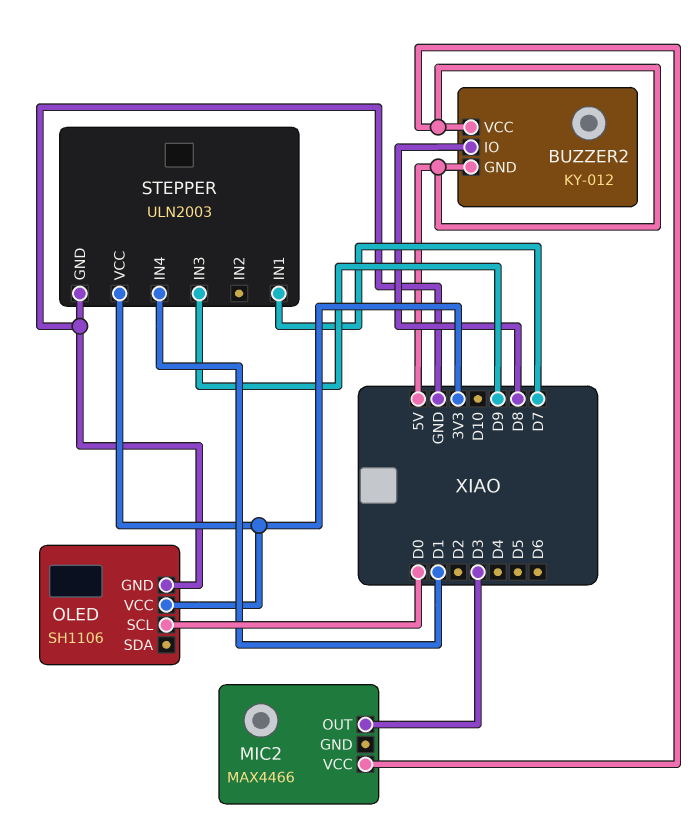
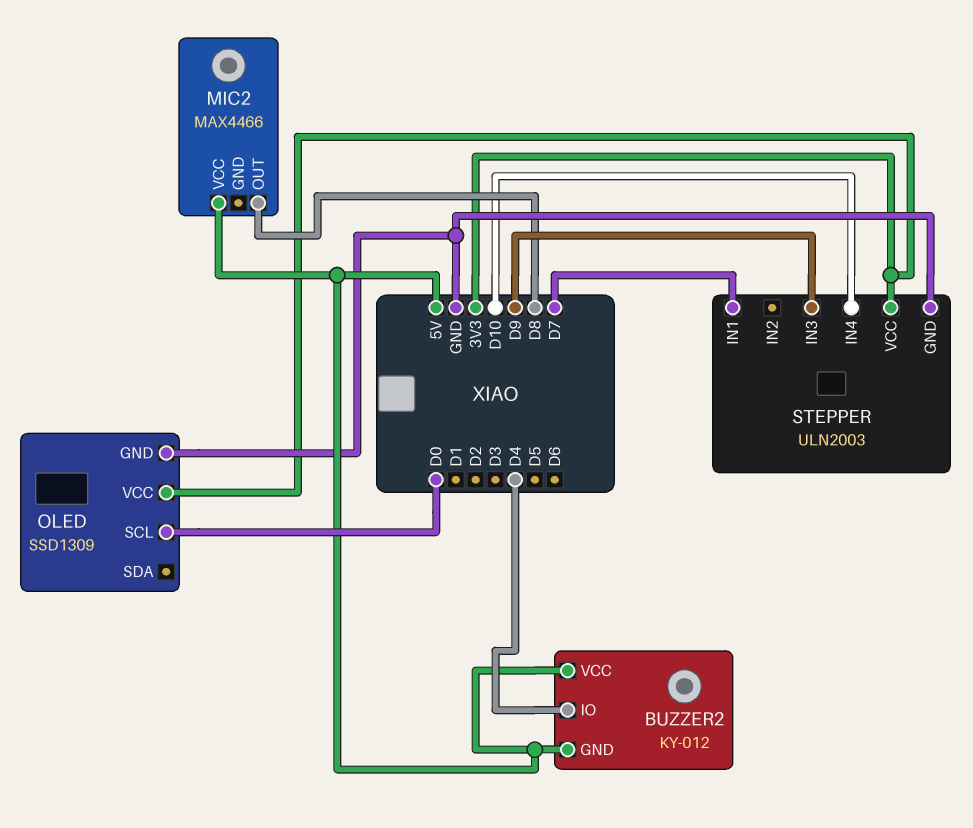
BUZZER2 pin IO: D8 -> D4
MIC2 pin OUT: D3 -> D8
OLED: SH1106 -> SSD1309
STEPPER pin IN4: D1 -> D10

